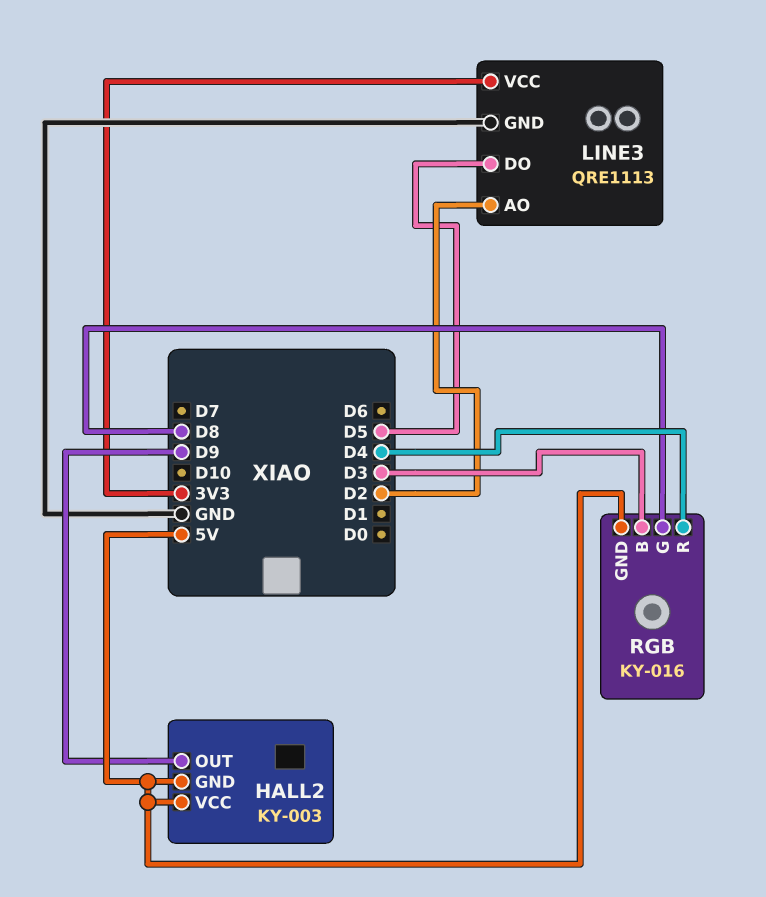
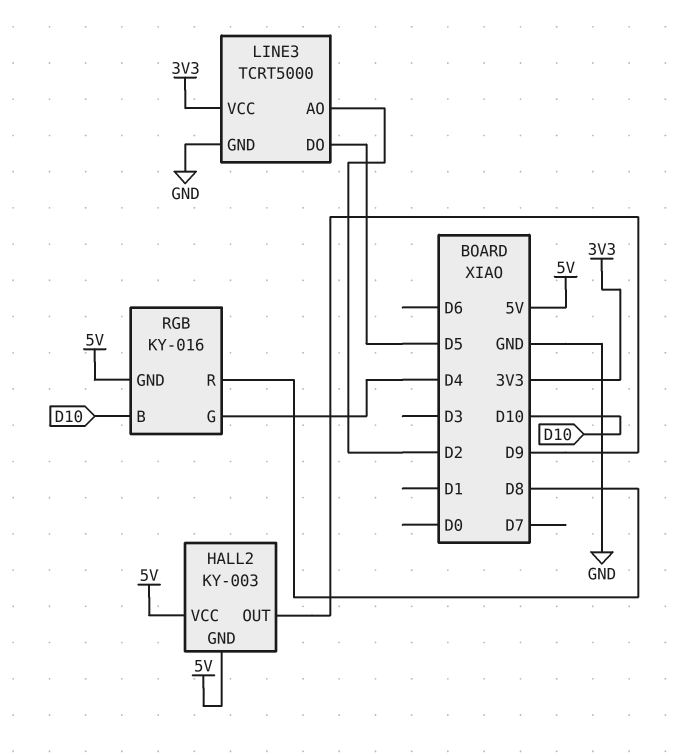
LINE3: QRE1113 -> TCRT5000
RGB pin B: D3 -> D10
RGB pin G: D8 -> D4
RGB pin R: D4 -> D8

